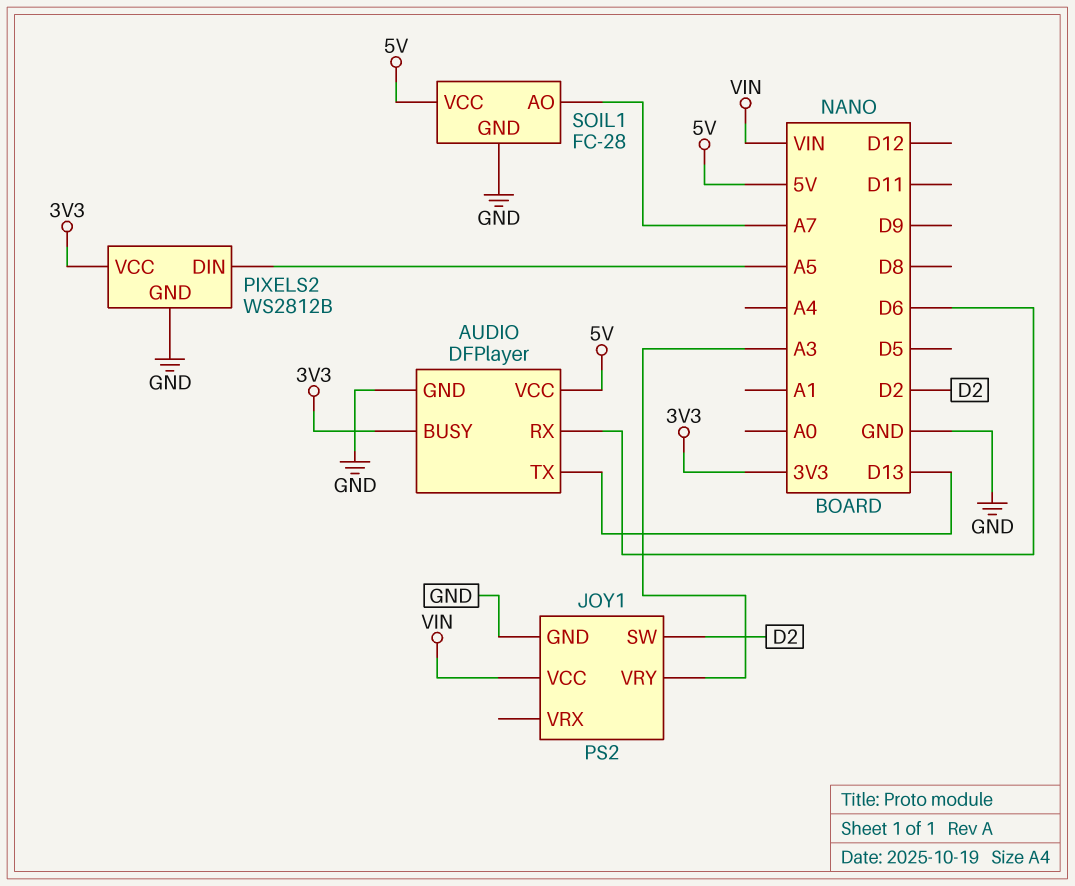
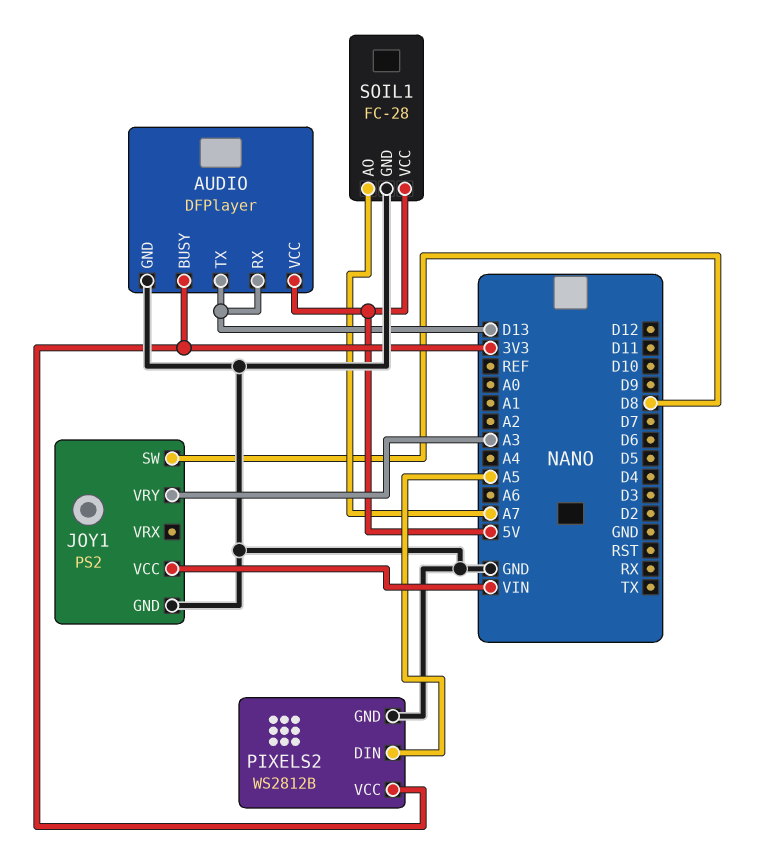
AUDIO pin RX: D6 -> D13
JOY1 pin SW: D2 -> D8

